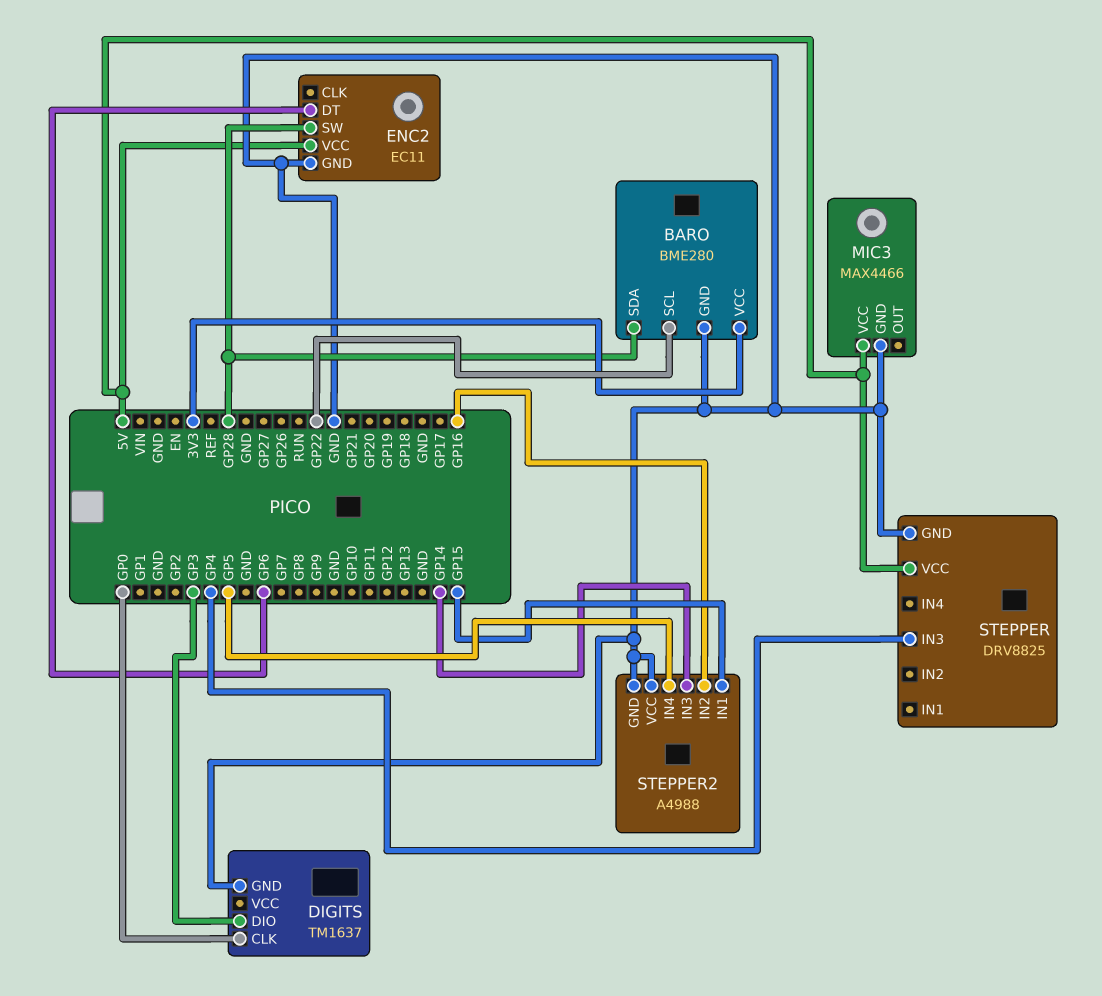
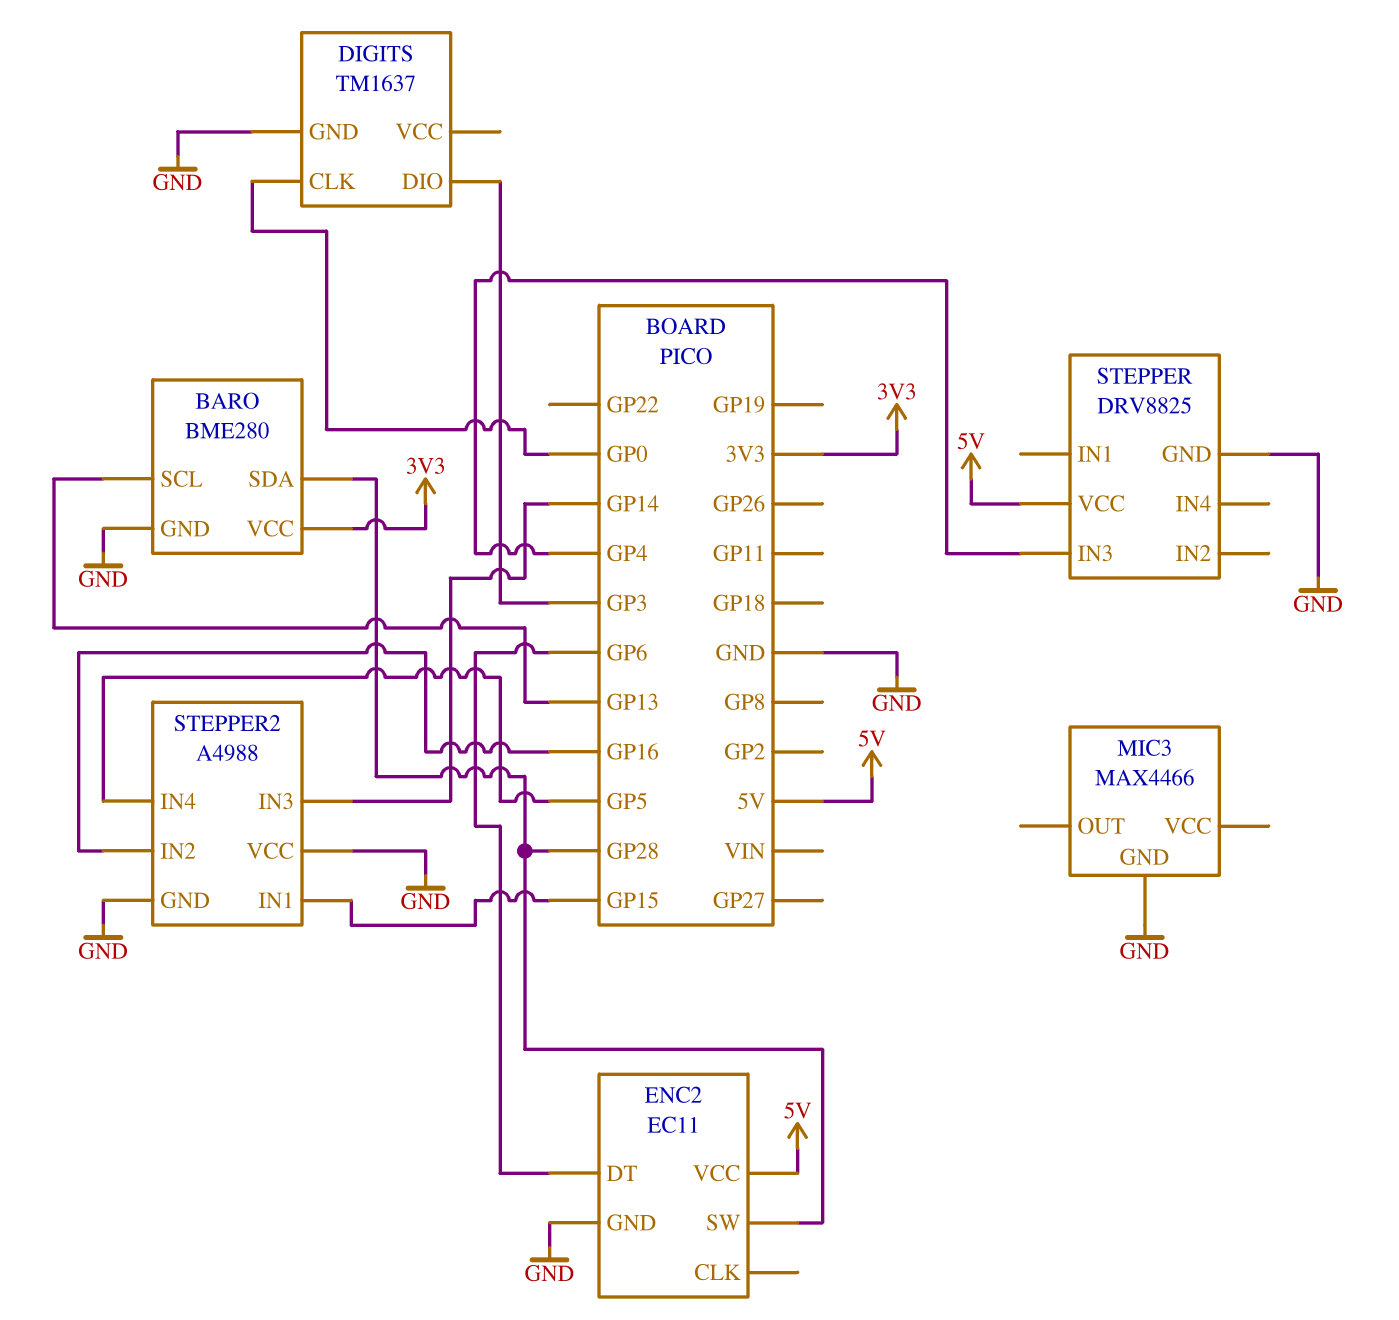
BARO pin SCL: GP22 -> GP13
MIC3 pin VCC: 5V -> none

